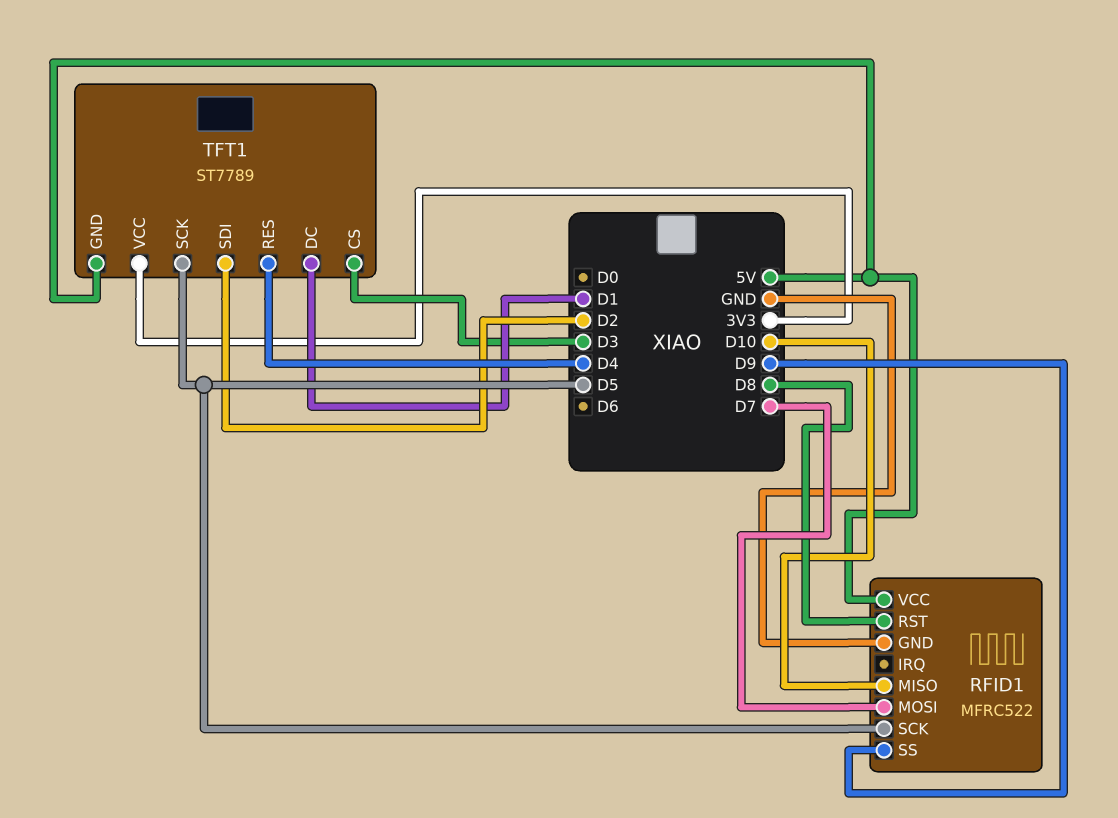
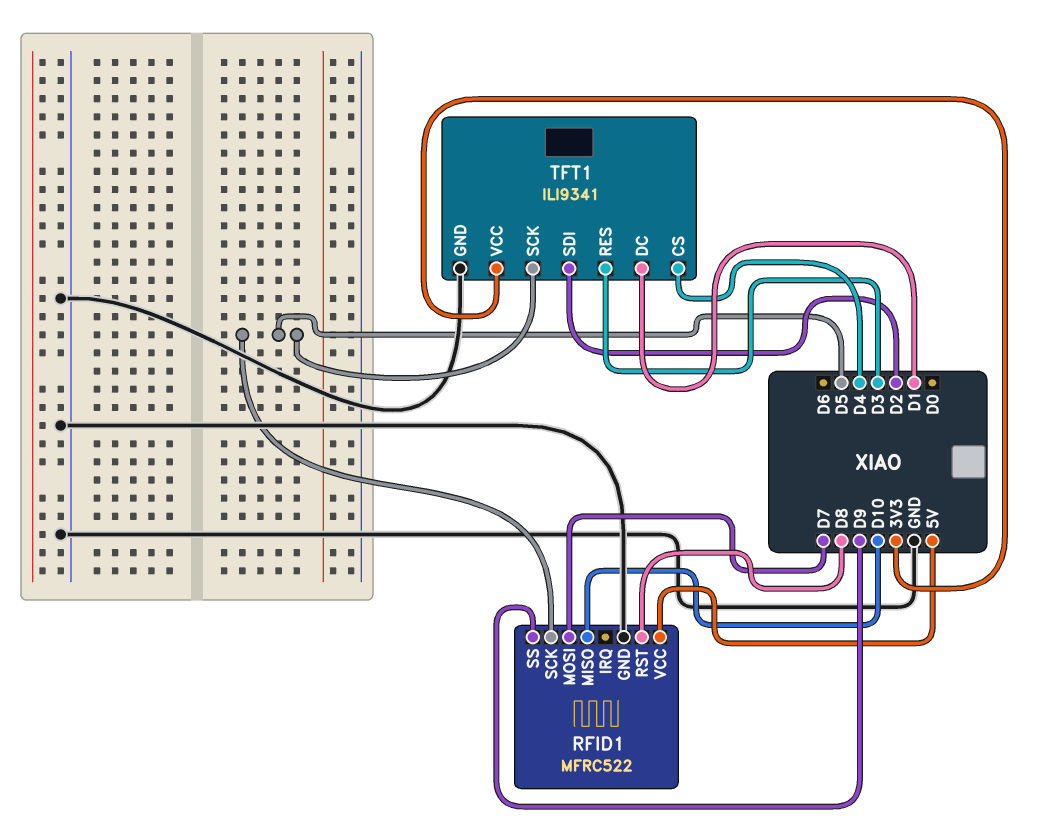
TFT1: ST7789 -> ILI9341
TFT1 pin CS: D3 -> D4
TFT1 pin GND: 5V -> GND
TFT1 pin RES: D4 -> D3

